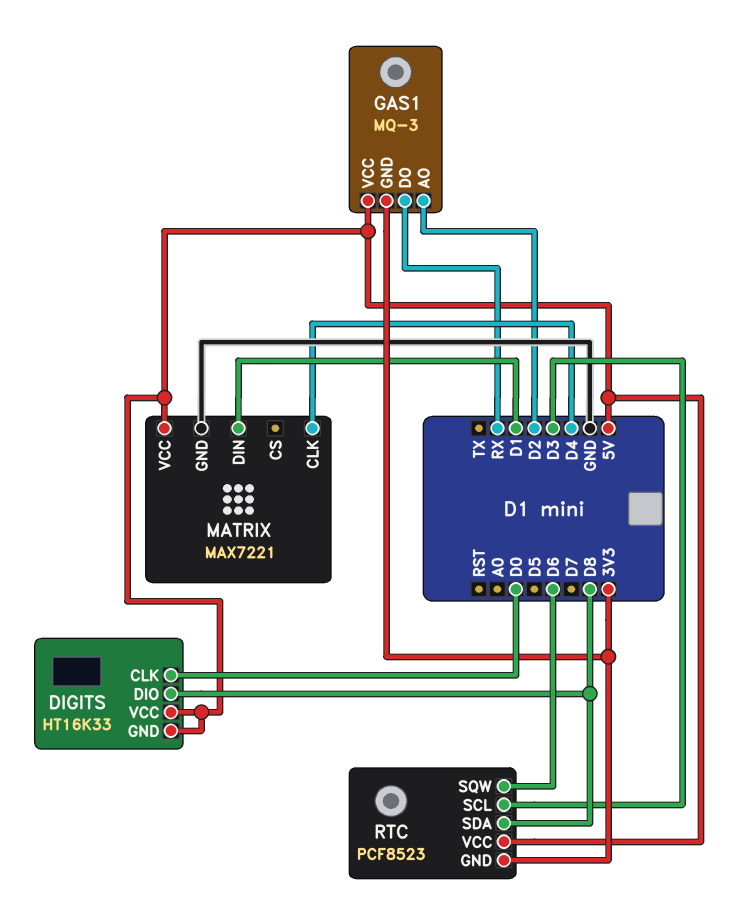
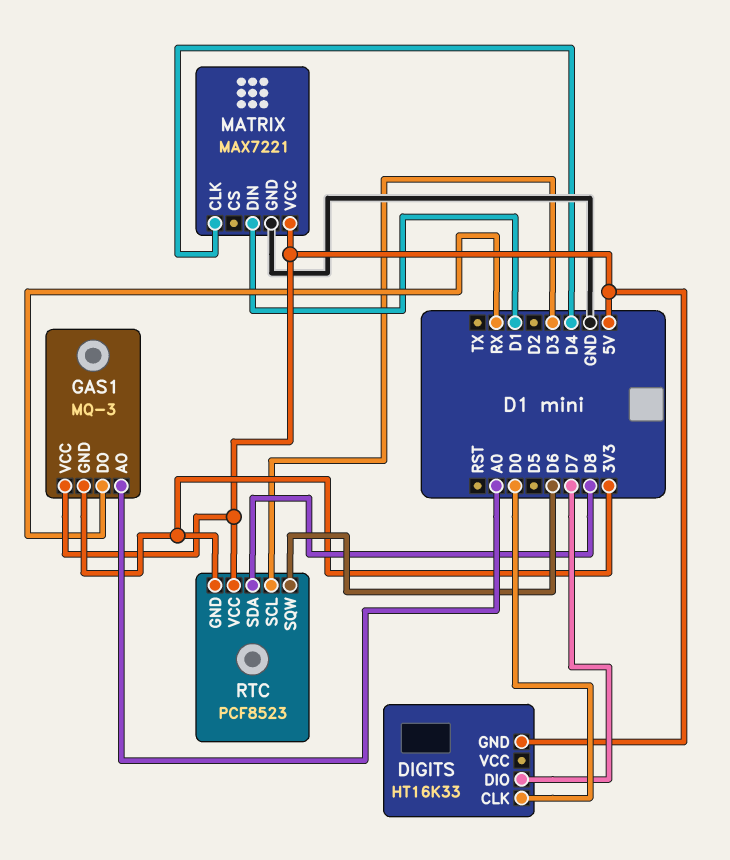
DIGITS pin DIO: D8 -> D7
DIGITS pin VCC: 5V -> none
GAS1 pin AO: D2 -> A0

